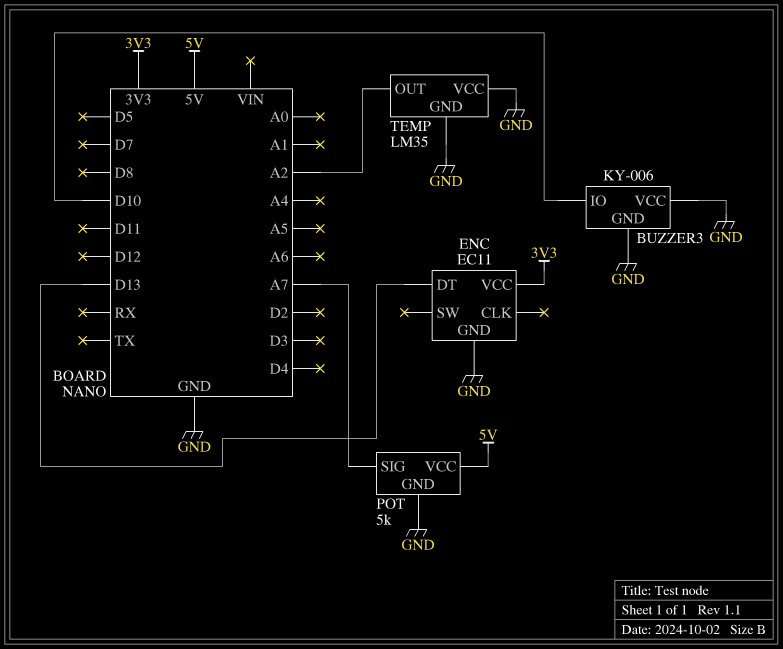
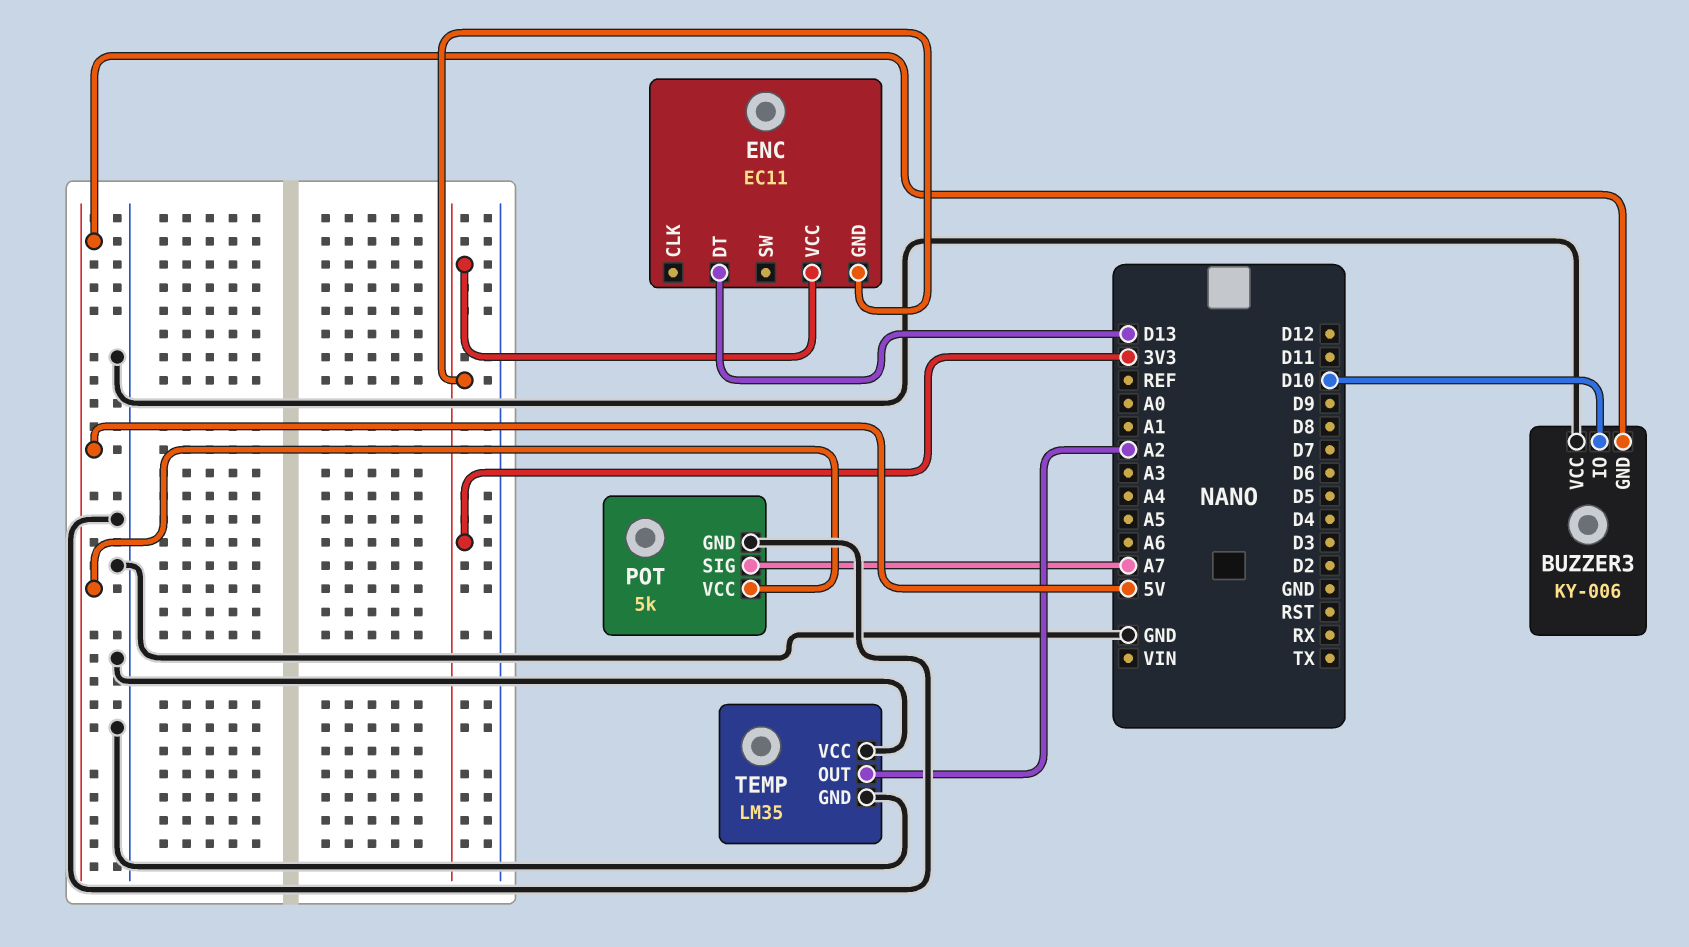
BUZZER3 pin GND: GND -> 5V
ENC pin GND: GND -> 3V3

